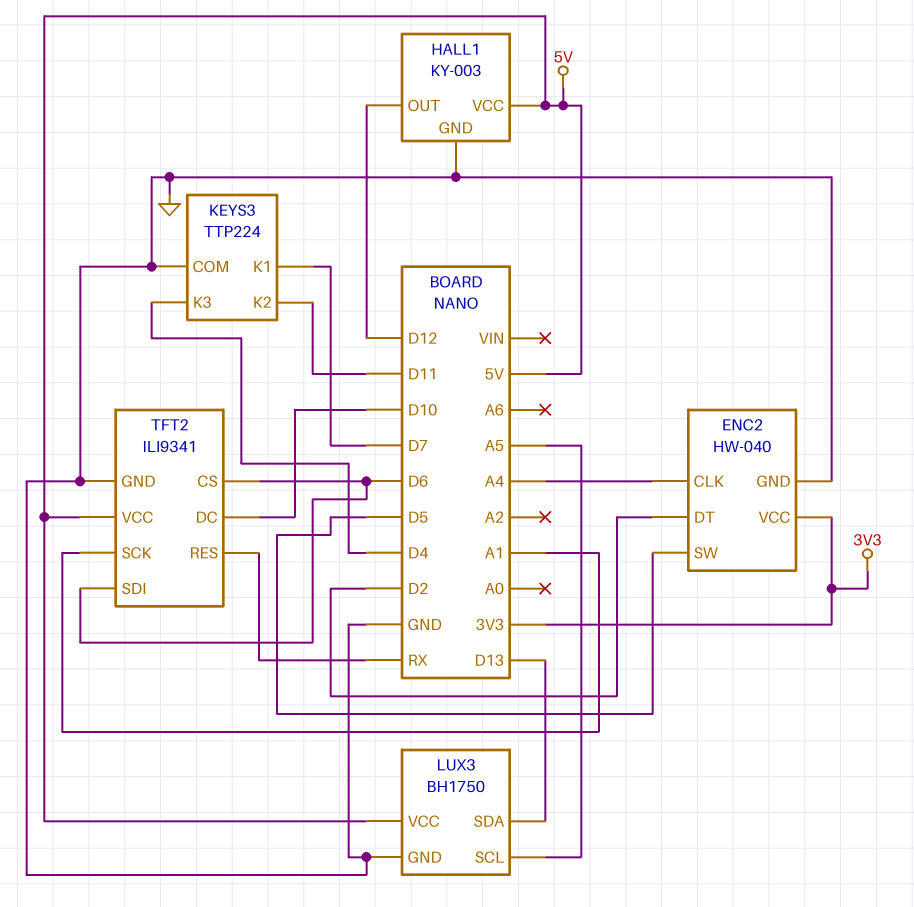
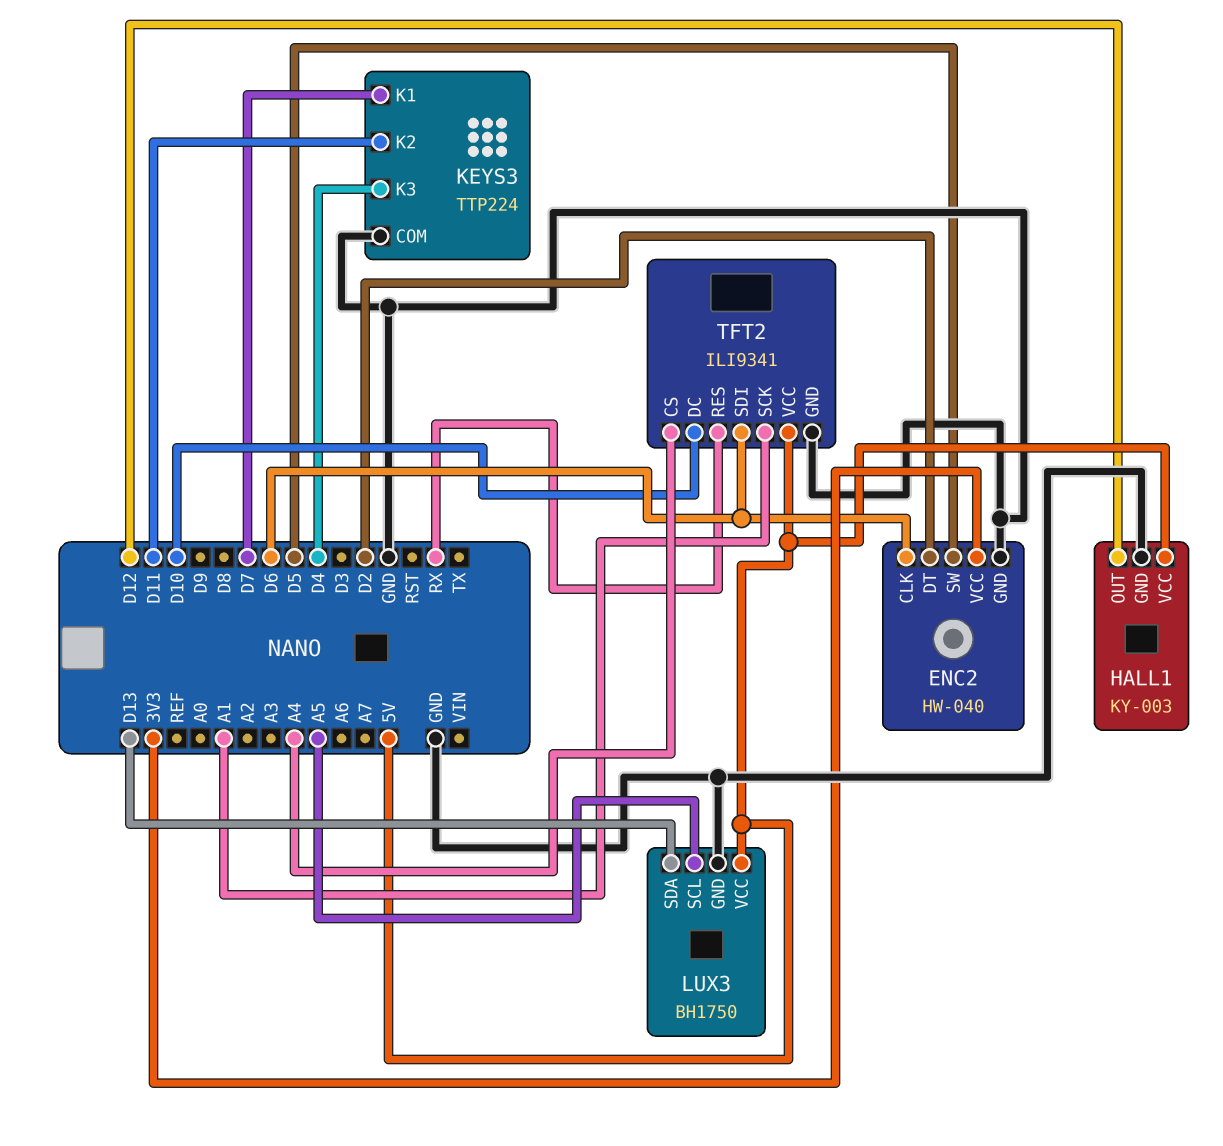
ENC2 pin CLK: A4 -> D6
TFT2 pin CS: D6 -> A4

